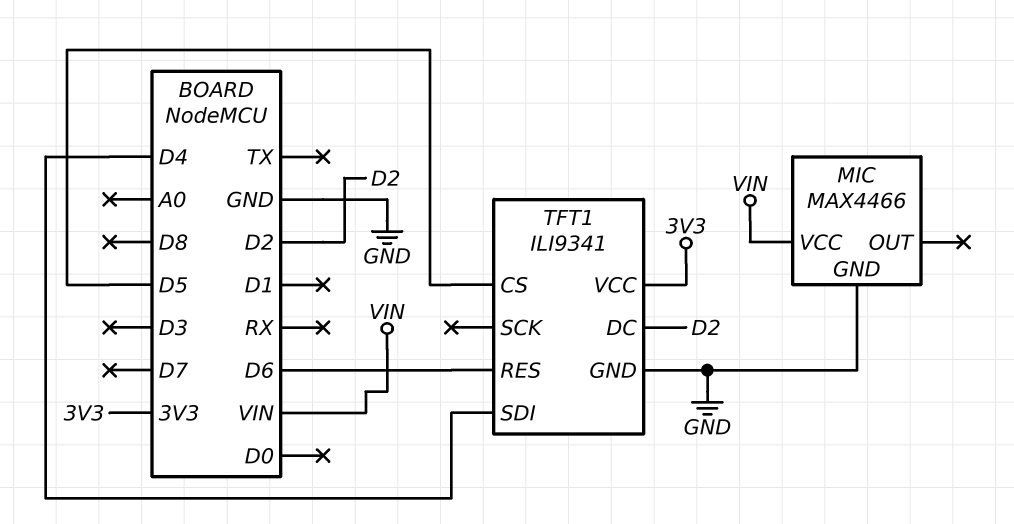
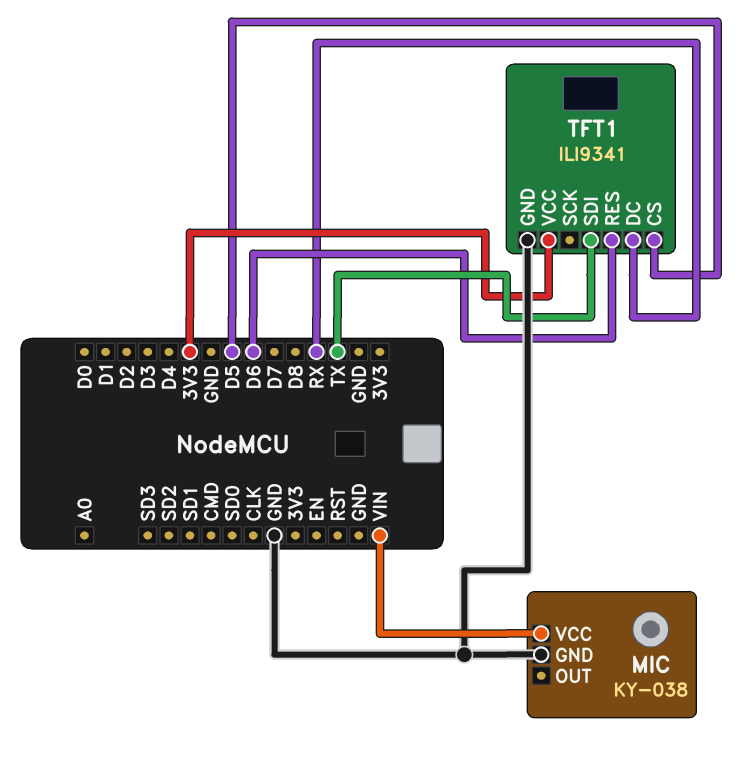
MIC: MAX4466 -> KY-038
TFT1 pin DC: D2 -> RX
TFT1 pin SDI: D4 -> TX

